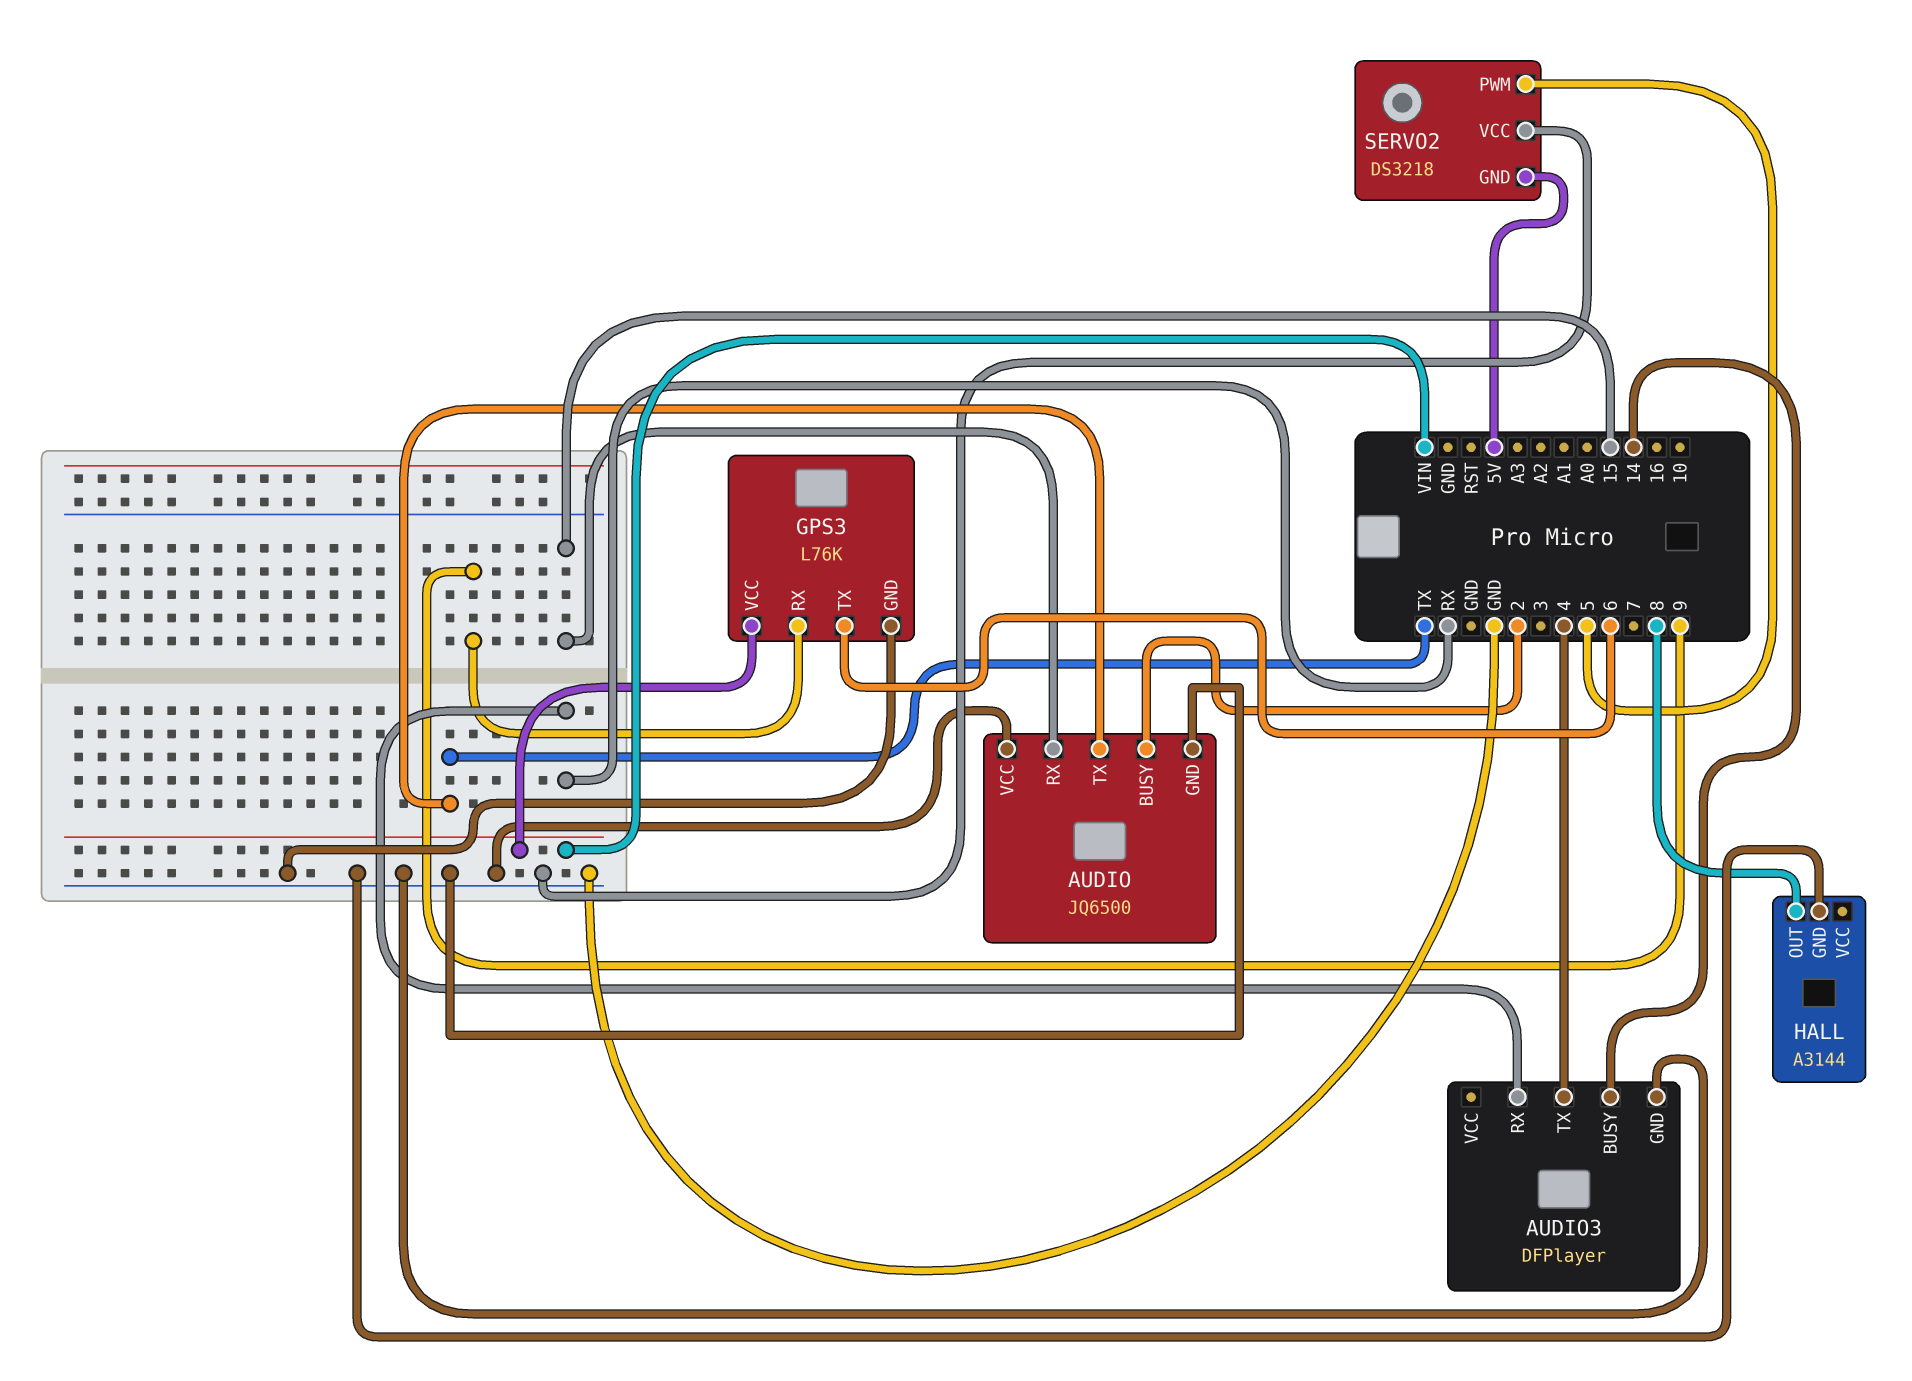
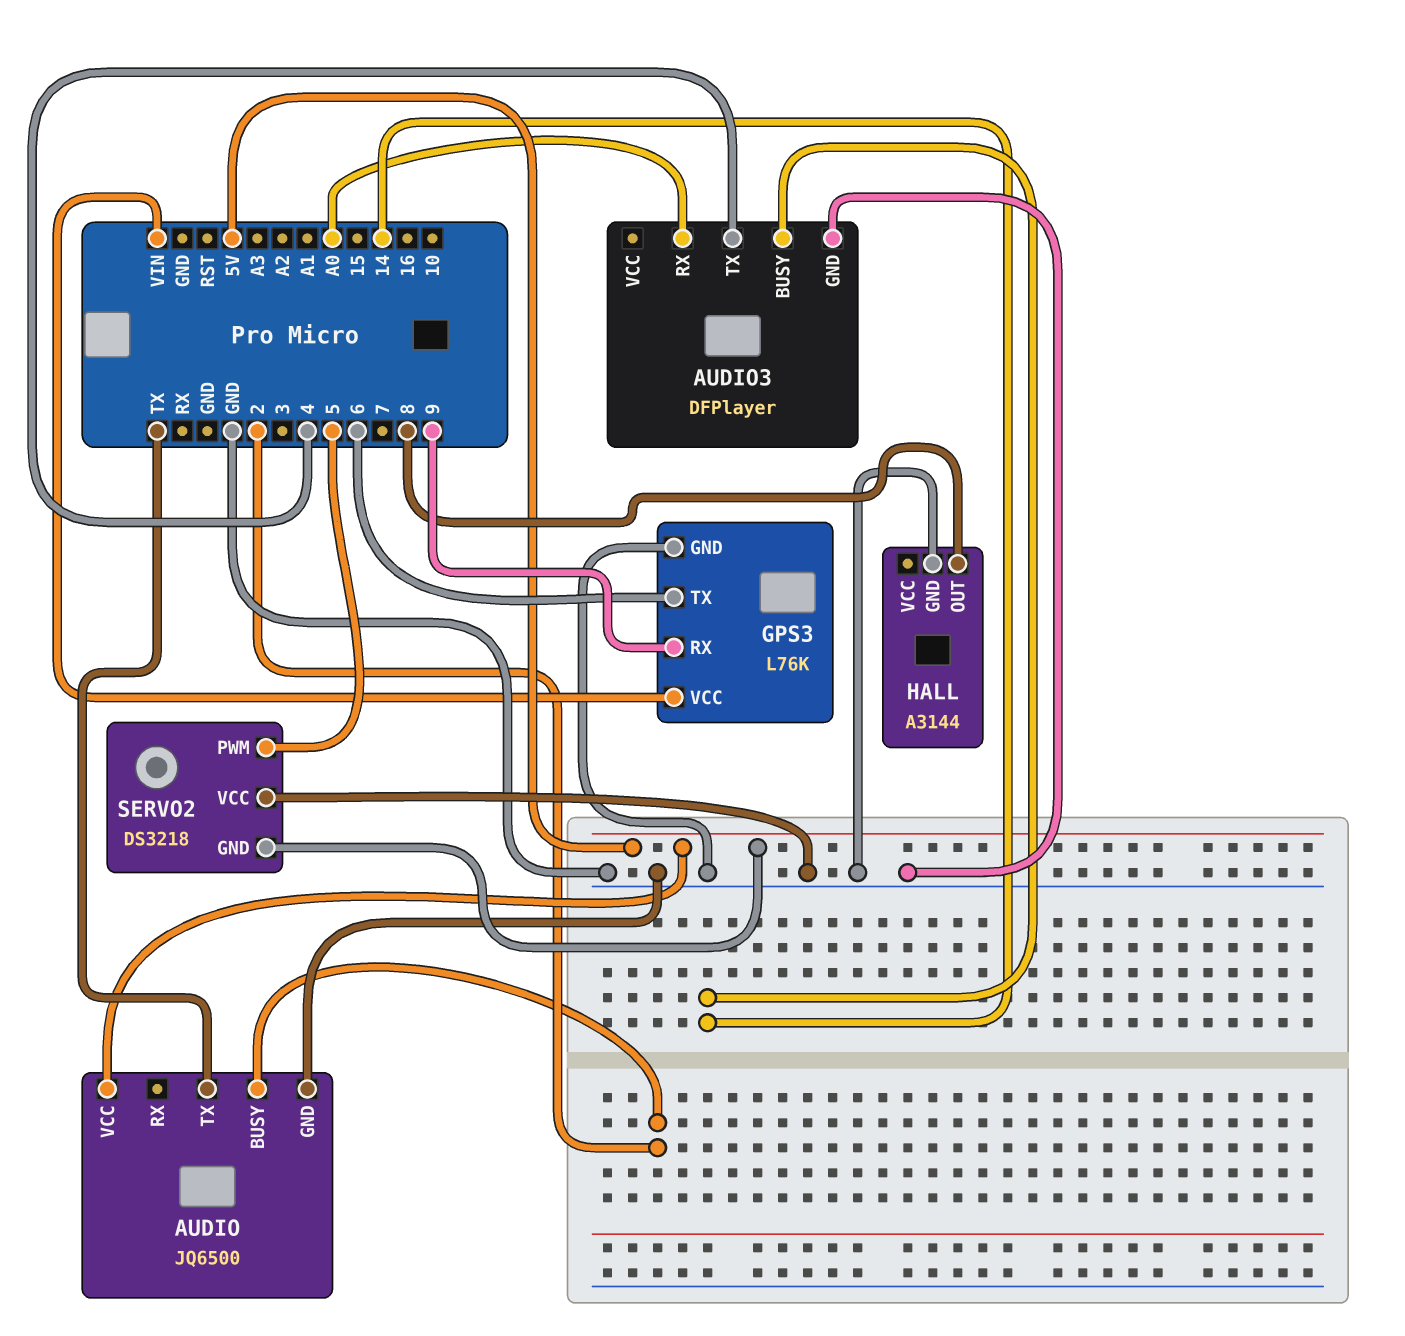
AUDIO pin RX: 15 -> none
AUDIO pin VCC: GND -> 5V
AUDIO3 pin RX: RX -> A0

